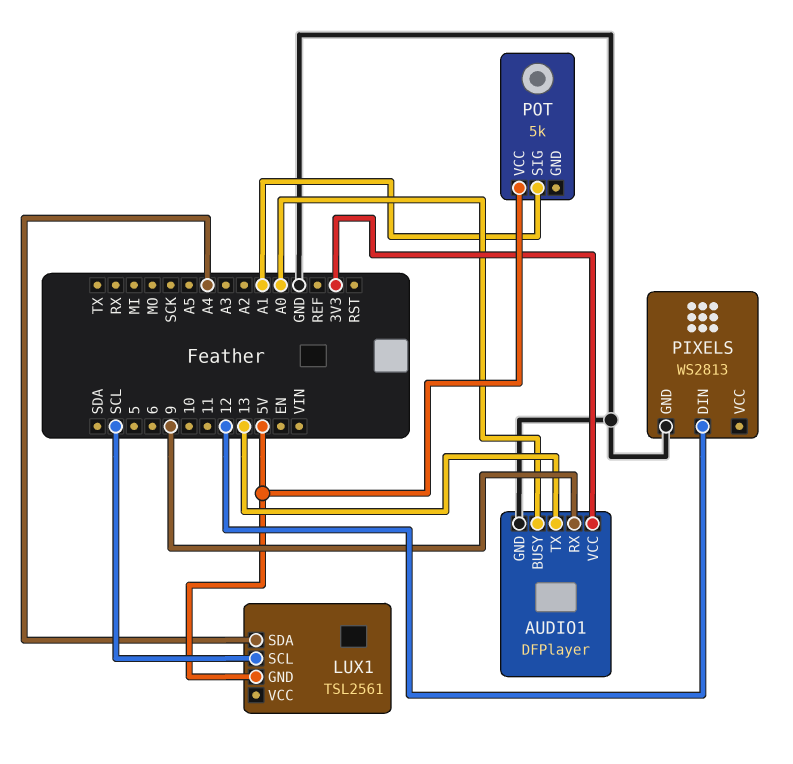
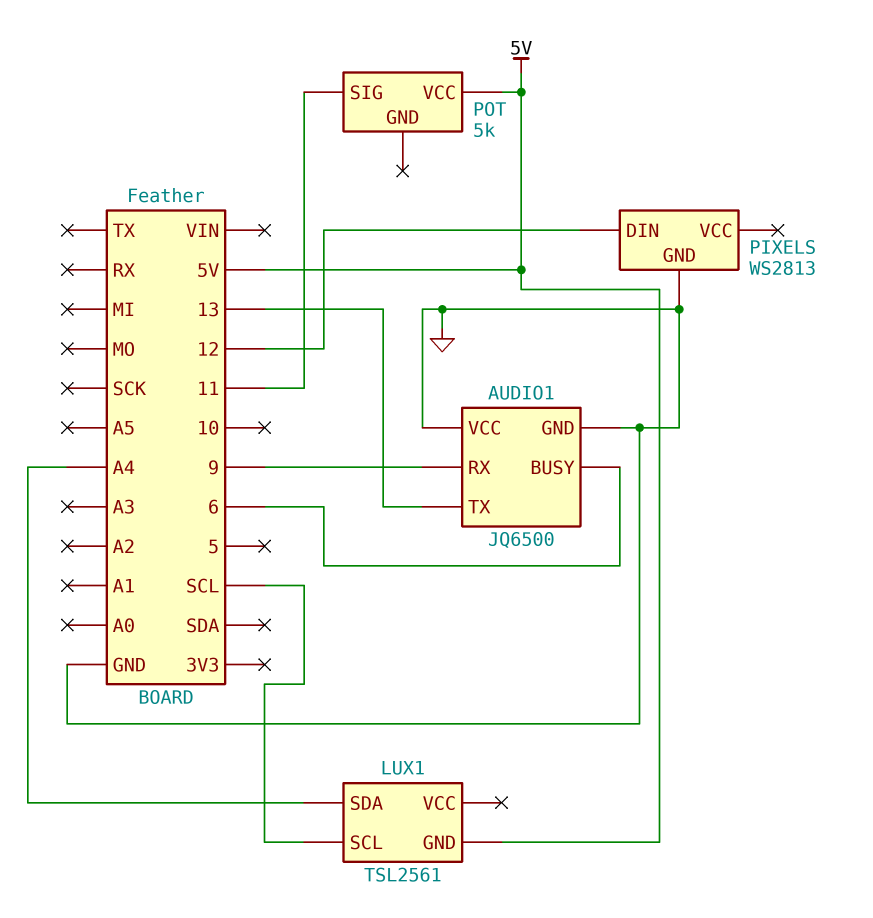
AUDIO1: DFPlayer -> JQ6500
AUDIO1 pin BUSY: A0 -> 6
AUDIO1 pin VCC: 3V3 -> GND
POT pin SIG: A1 -> 11

